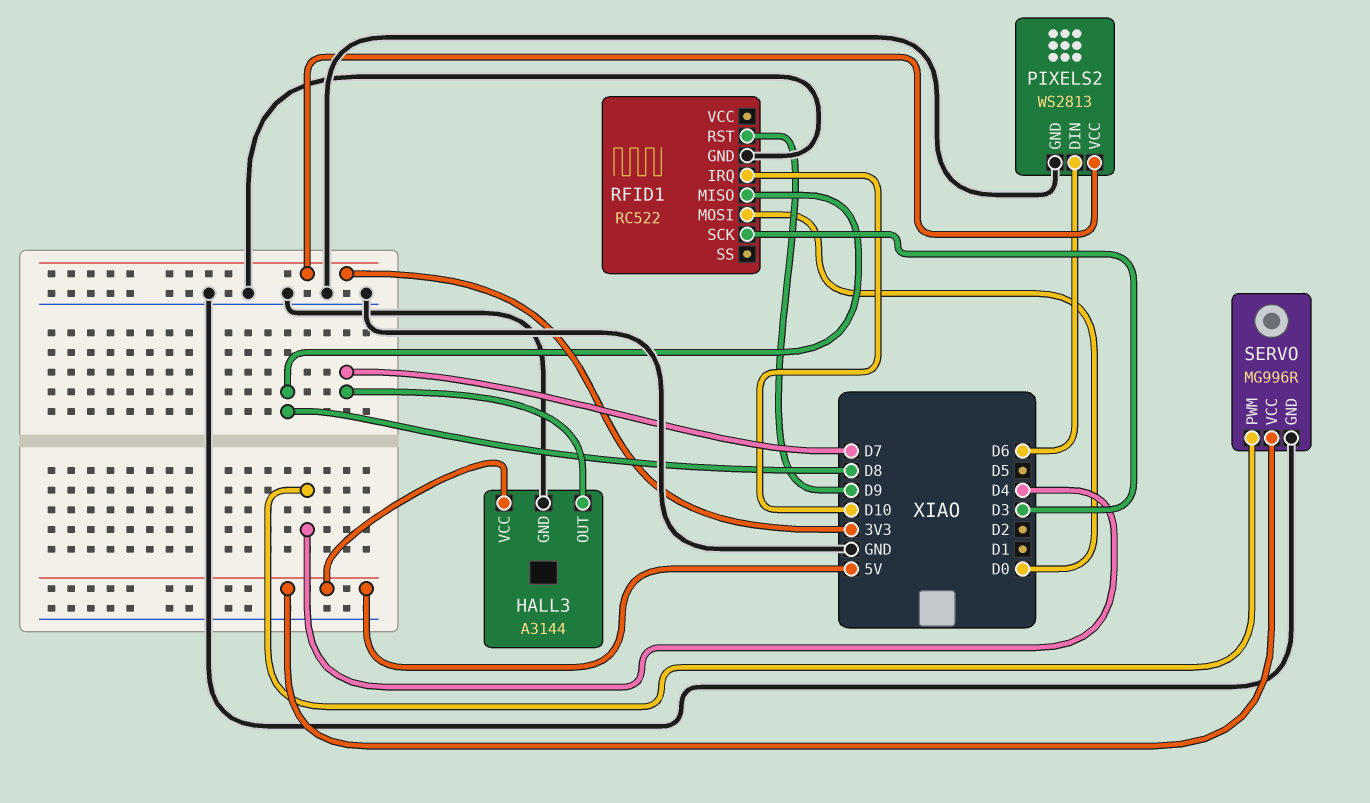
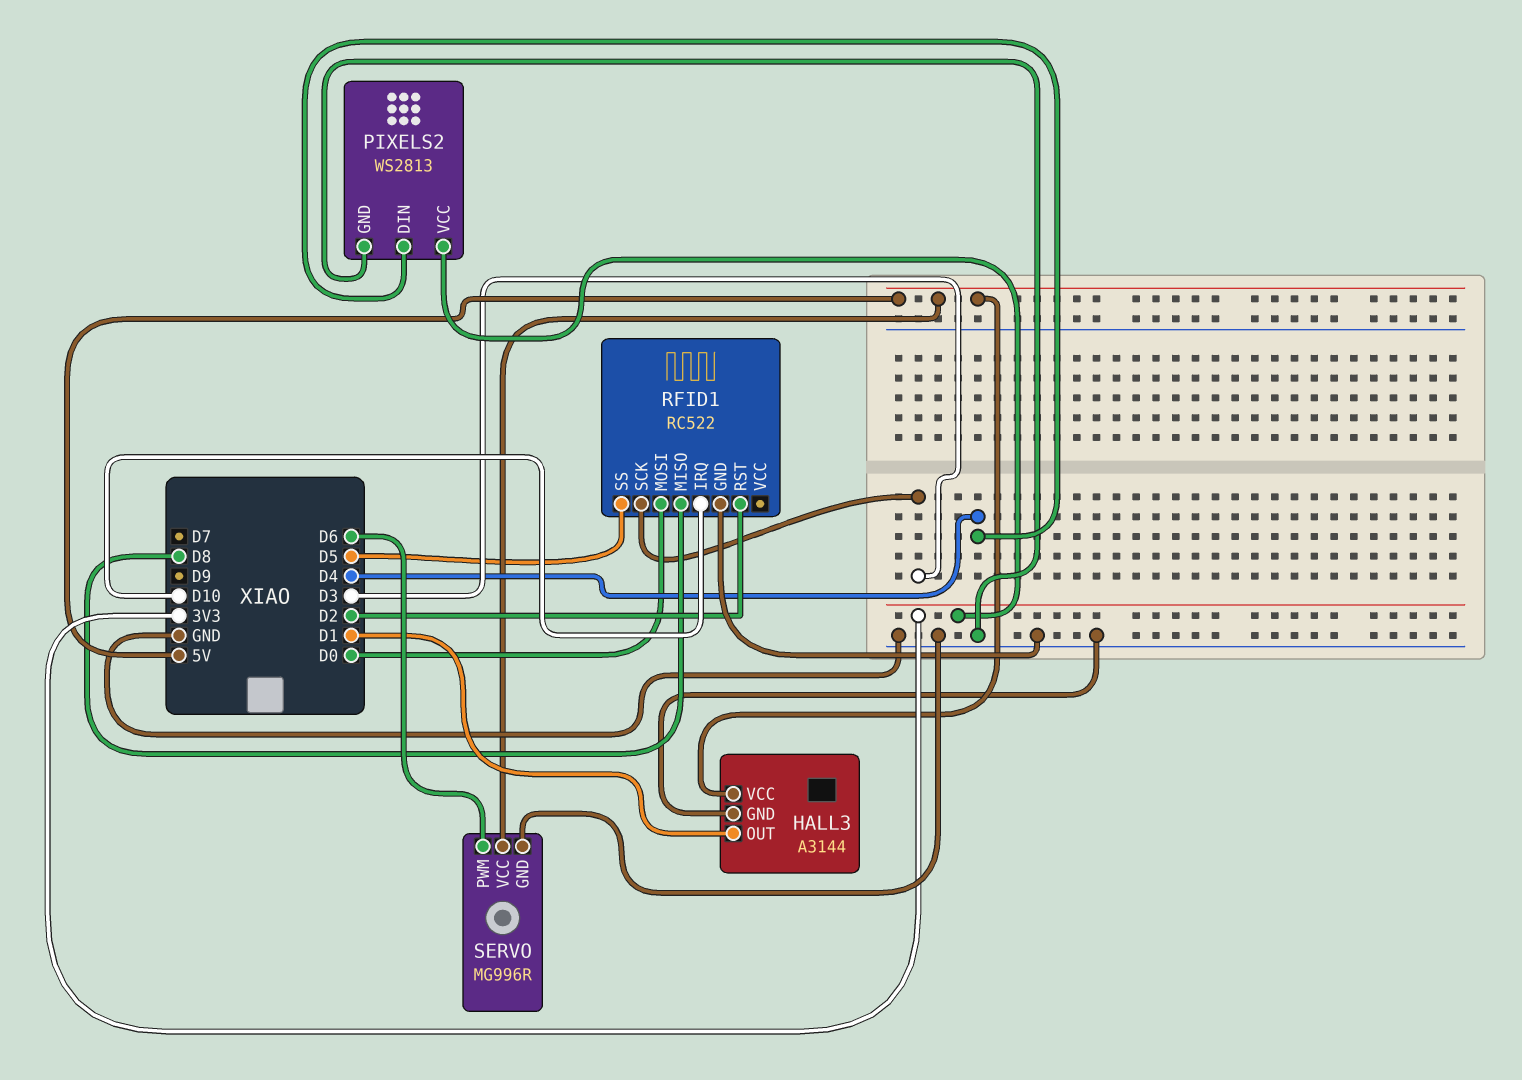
HALL3 pin OUT: D7 -> D1
PIXELS2 pin DIN: D6 -> D4
RFID1 pin RST: D9 -> D2
RFID1 pin SS: none -> D5
SERVO pin PWM: D4 -> D6

